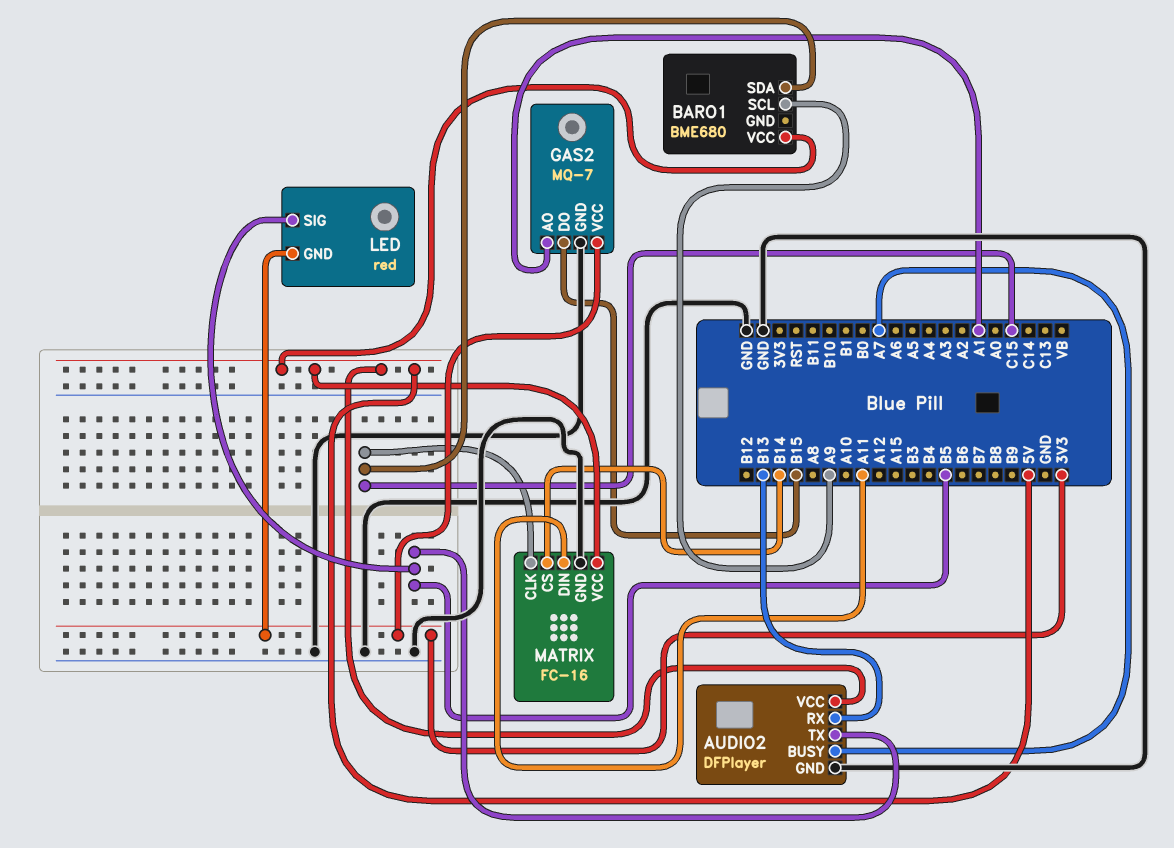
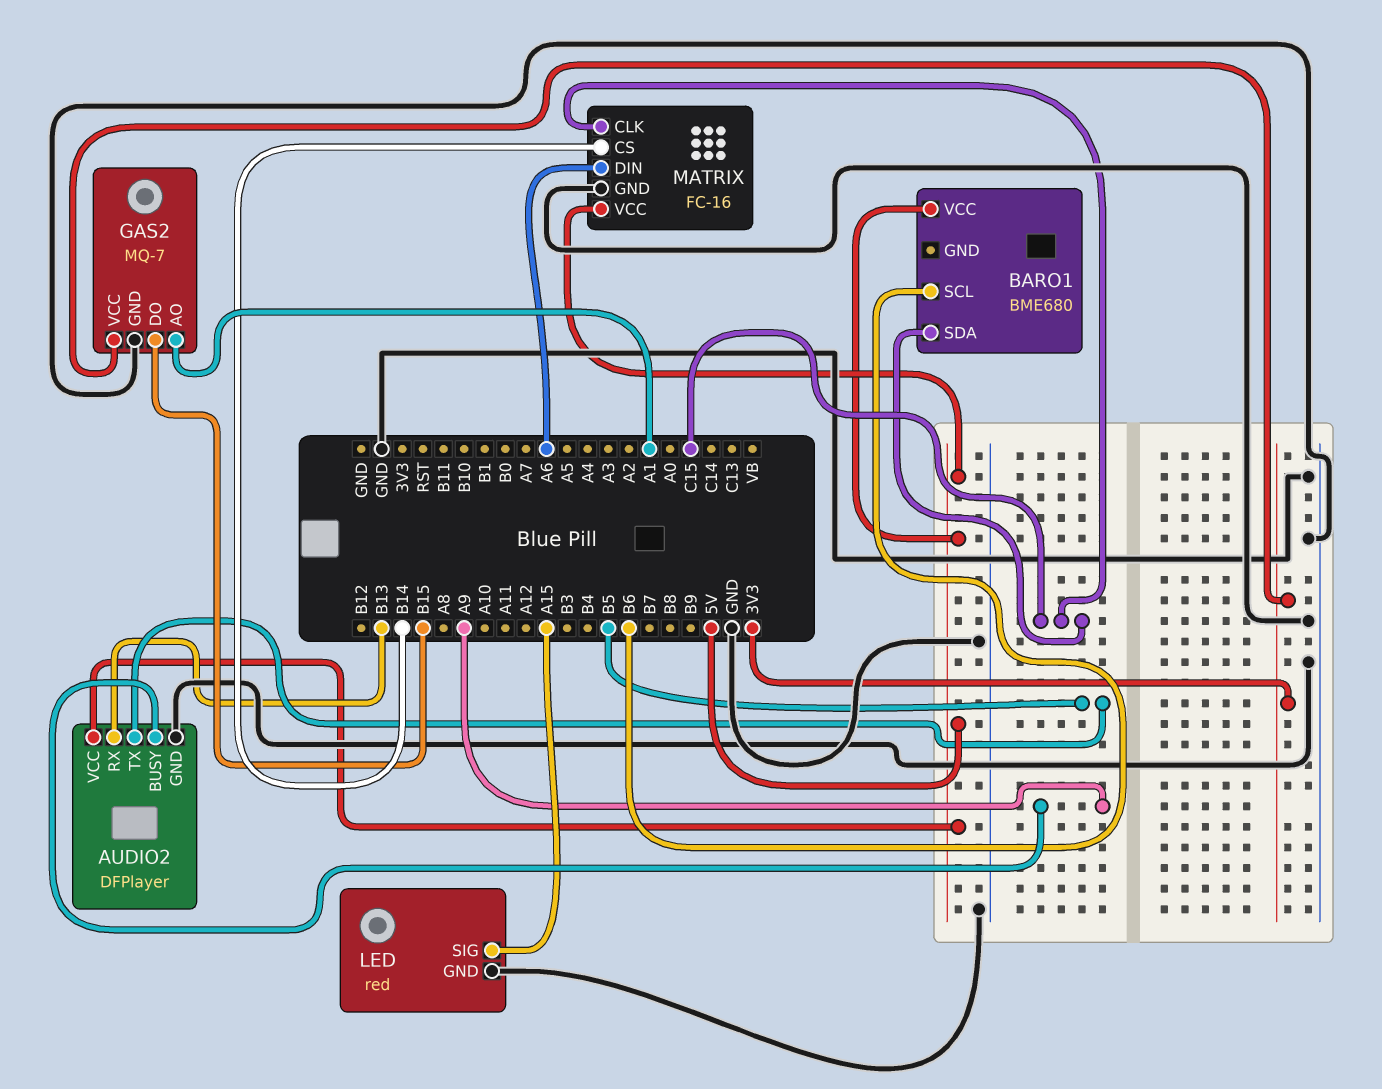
AUDIO2 pin BUSY: A7 -> A9
BARO1 pin SCL: A9 -> B6
LED pin GND: 3V3 -> GND
LED pin SIG: B5 -> A15
MATRIX pin DIN: A11 -> A6

